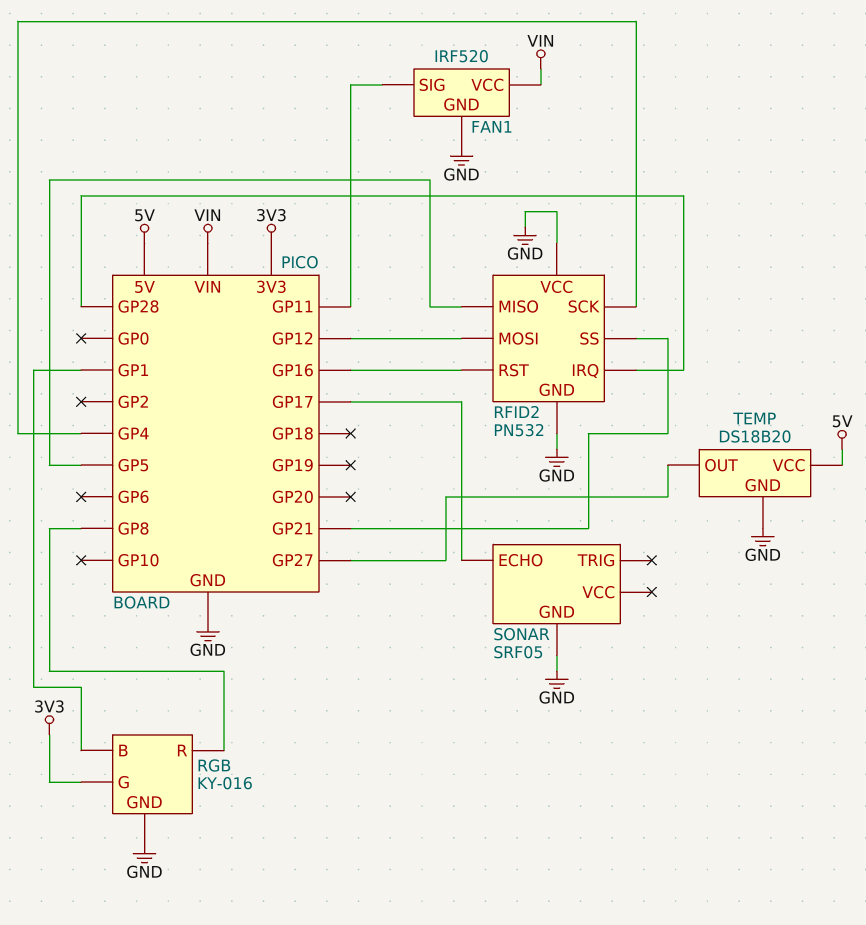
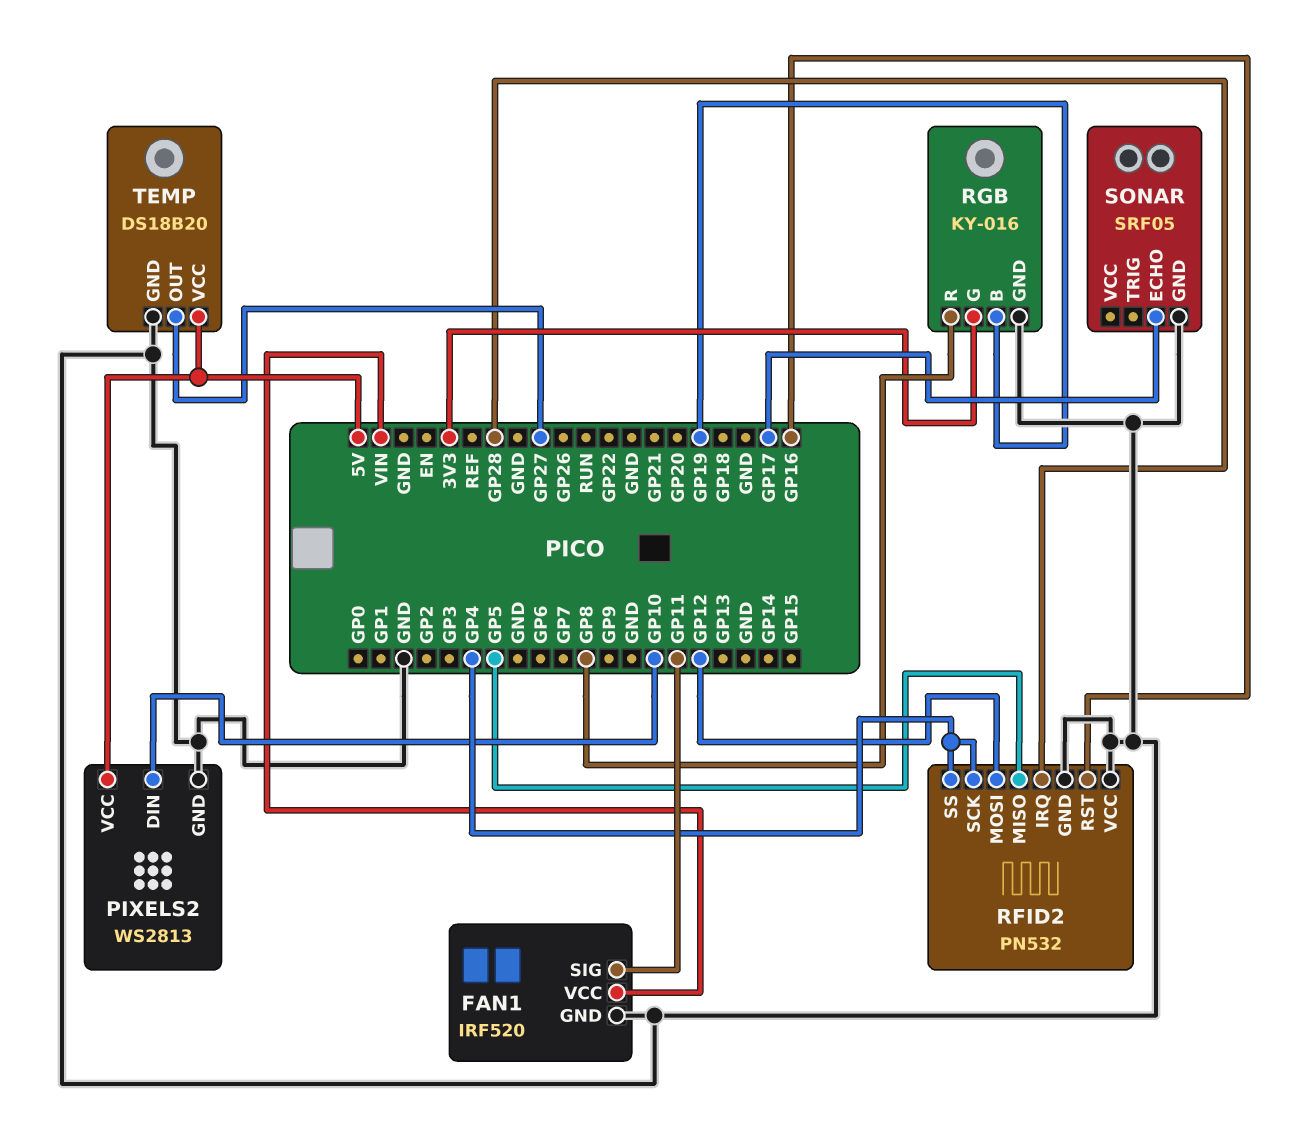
PIXELS2: none -> WS2813
PIXELS2 pin DIN: none -> GP10
PIXELS2 pin GND: none -> GND
PIXELS2 pin VCC: none -> 5V
RFID2 pin SS: GP21 -> GP4
RGB pin B: GP1 -> GP19

